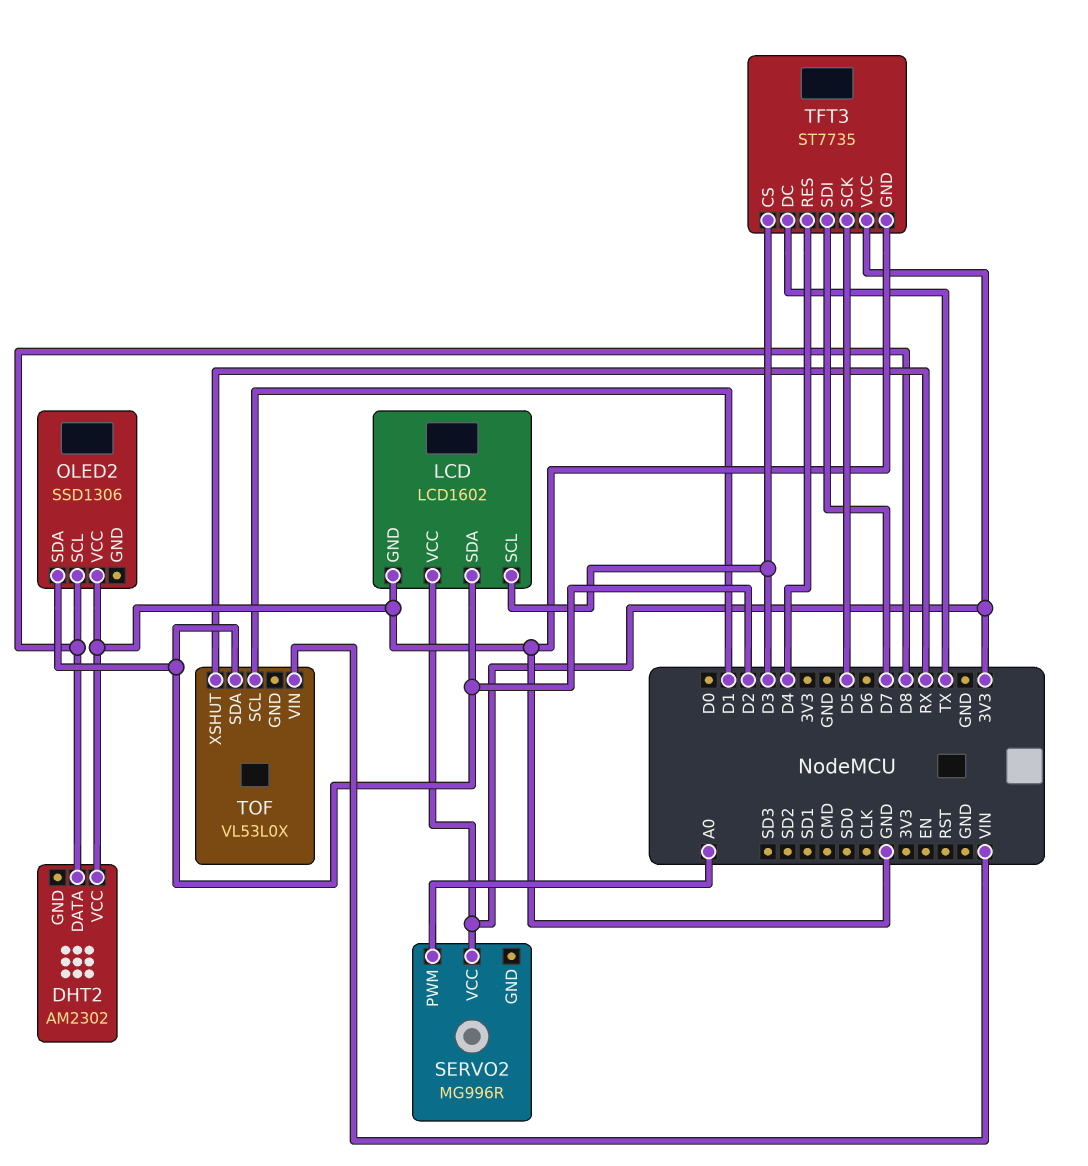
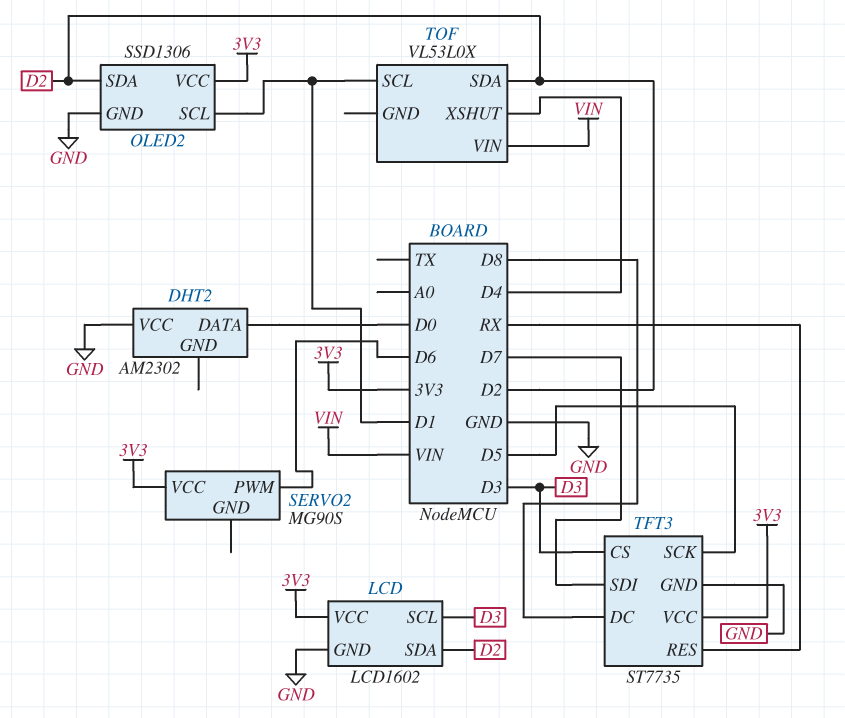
DHT2 pin DATA: D8 -> D0
OLED2 pin GND: none -> GND
OLED2 pin SCL: D8 -> D1
OLED2 pin VCC: GND -> 3V3
SERVO2: MG996R -> MG90S
SERVO2 pin PWM: A0 -> D6
TFT3 pin DC: TX -> D8
TFT3 pin RES: D4 -> RX
TOF pin XSHUT: RX -> D4

